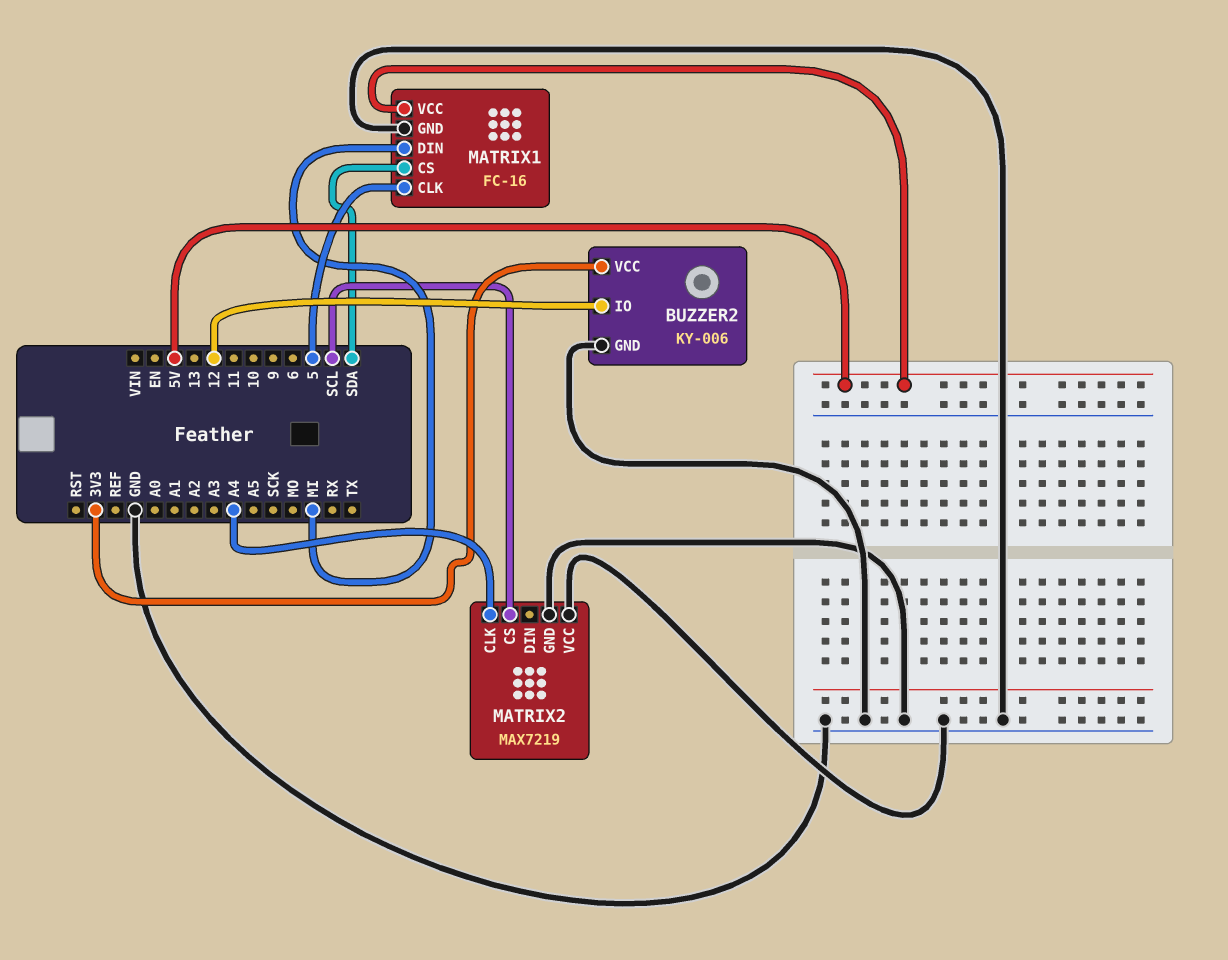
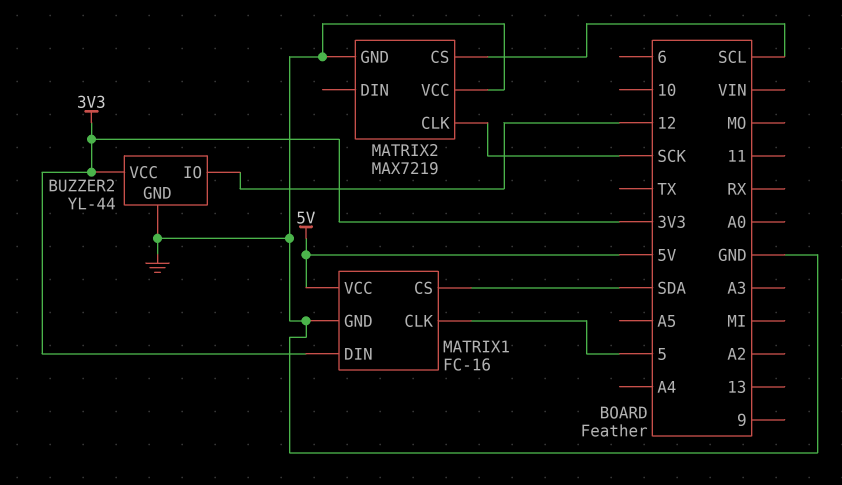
BUZZER2: KY-006 -> YL-44
MATRIX1 pin DIN: MI -> 3V3
MATRIX2 pin CLK: A4 -> SCK

